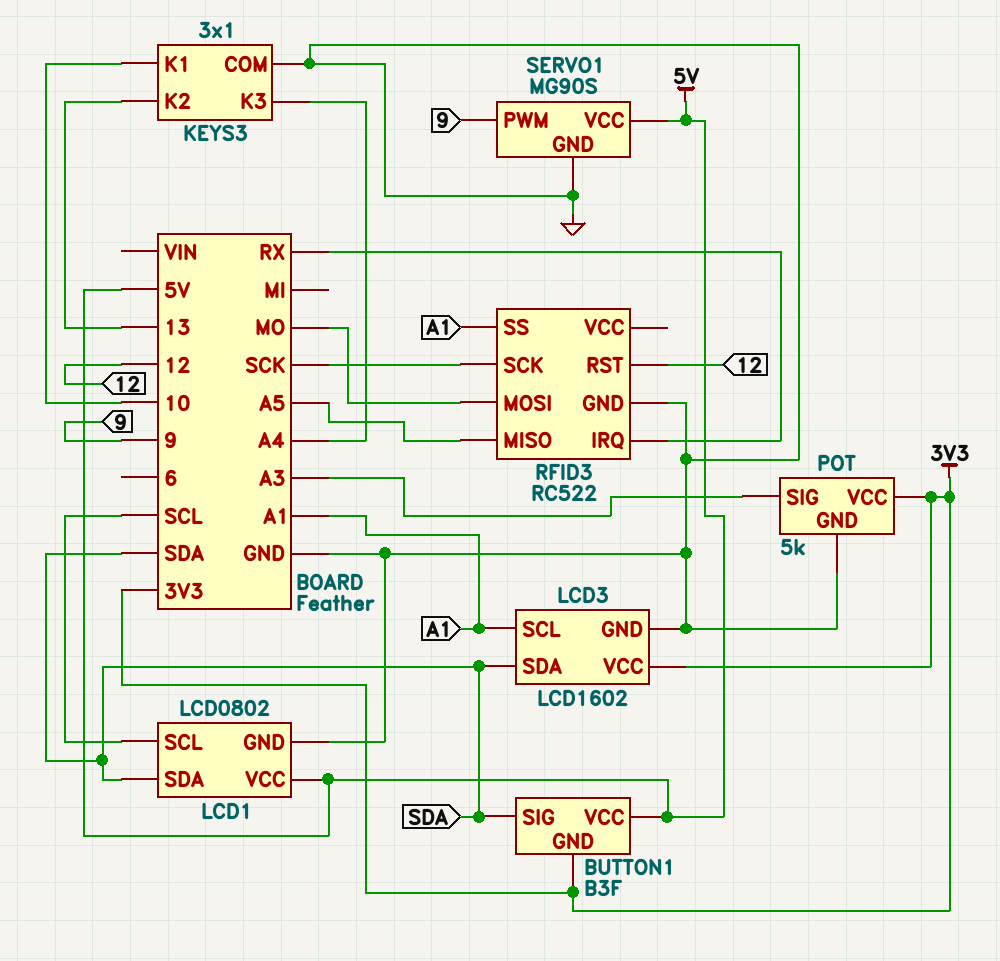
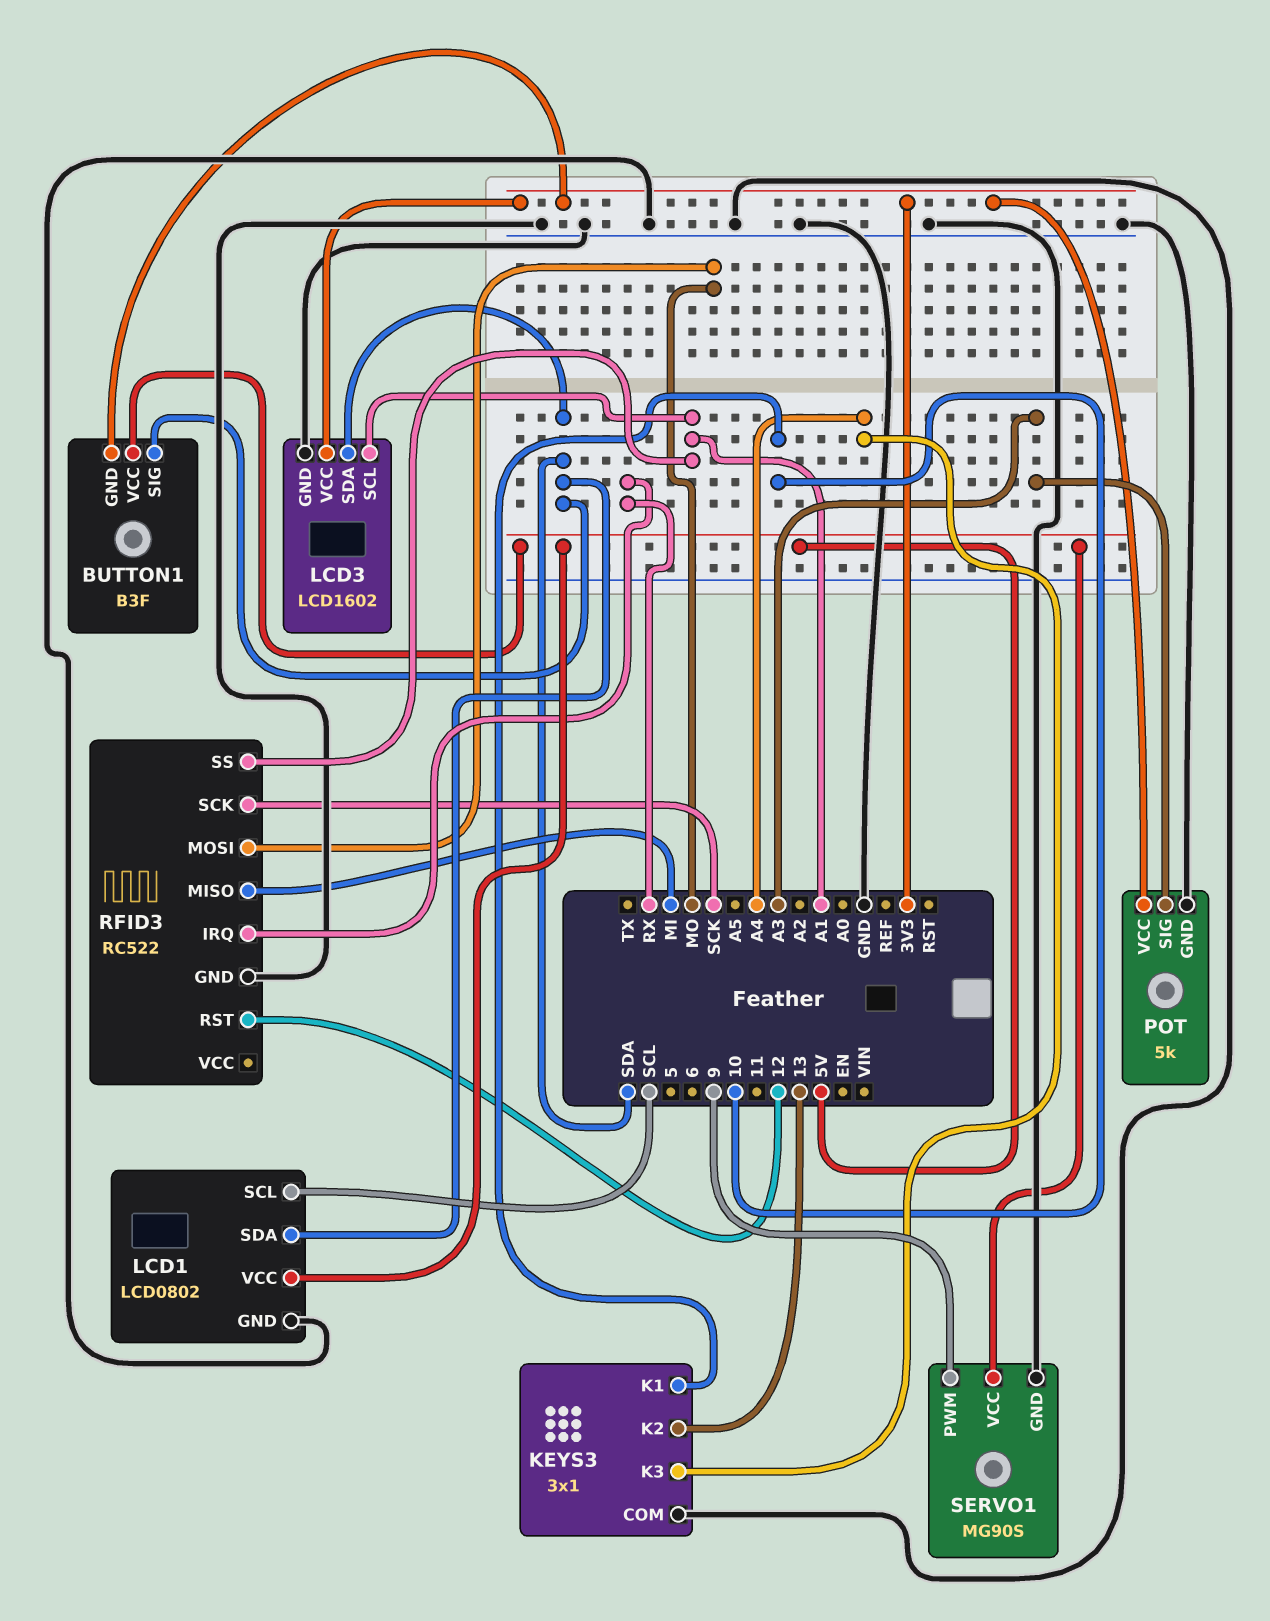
RFID3 pin MISO: A5 -> MI

